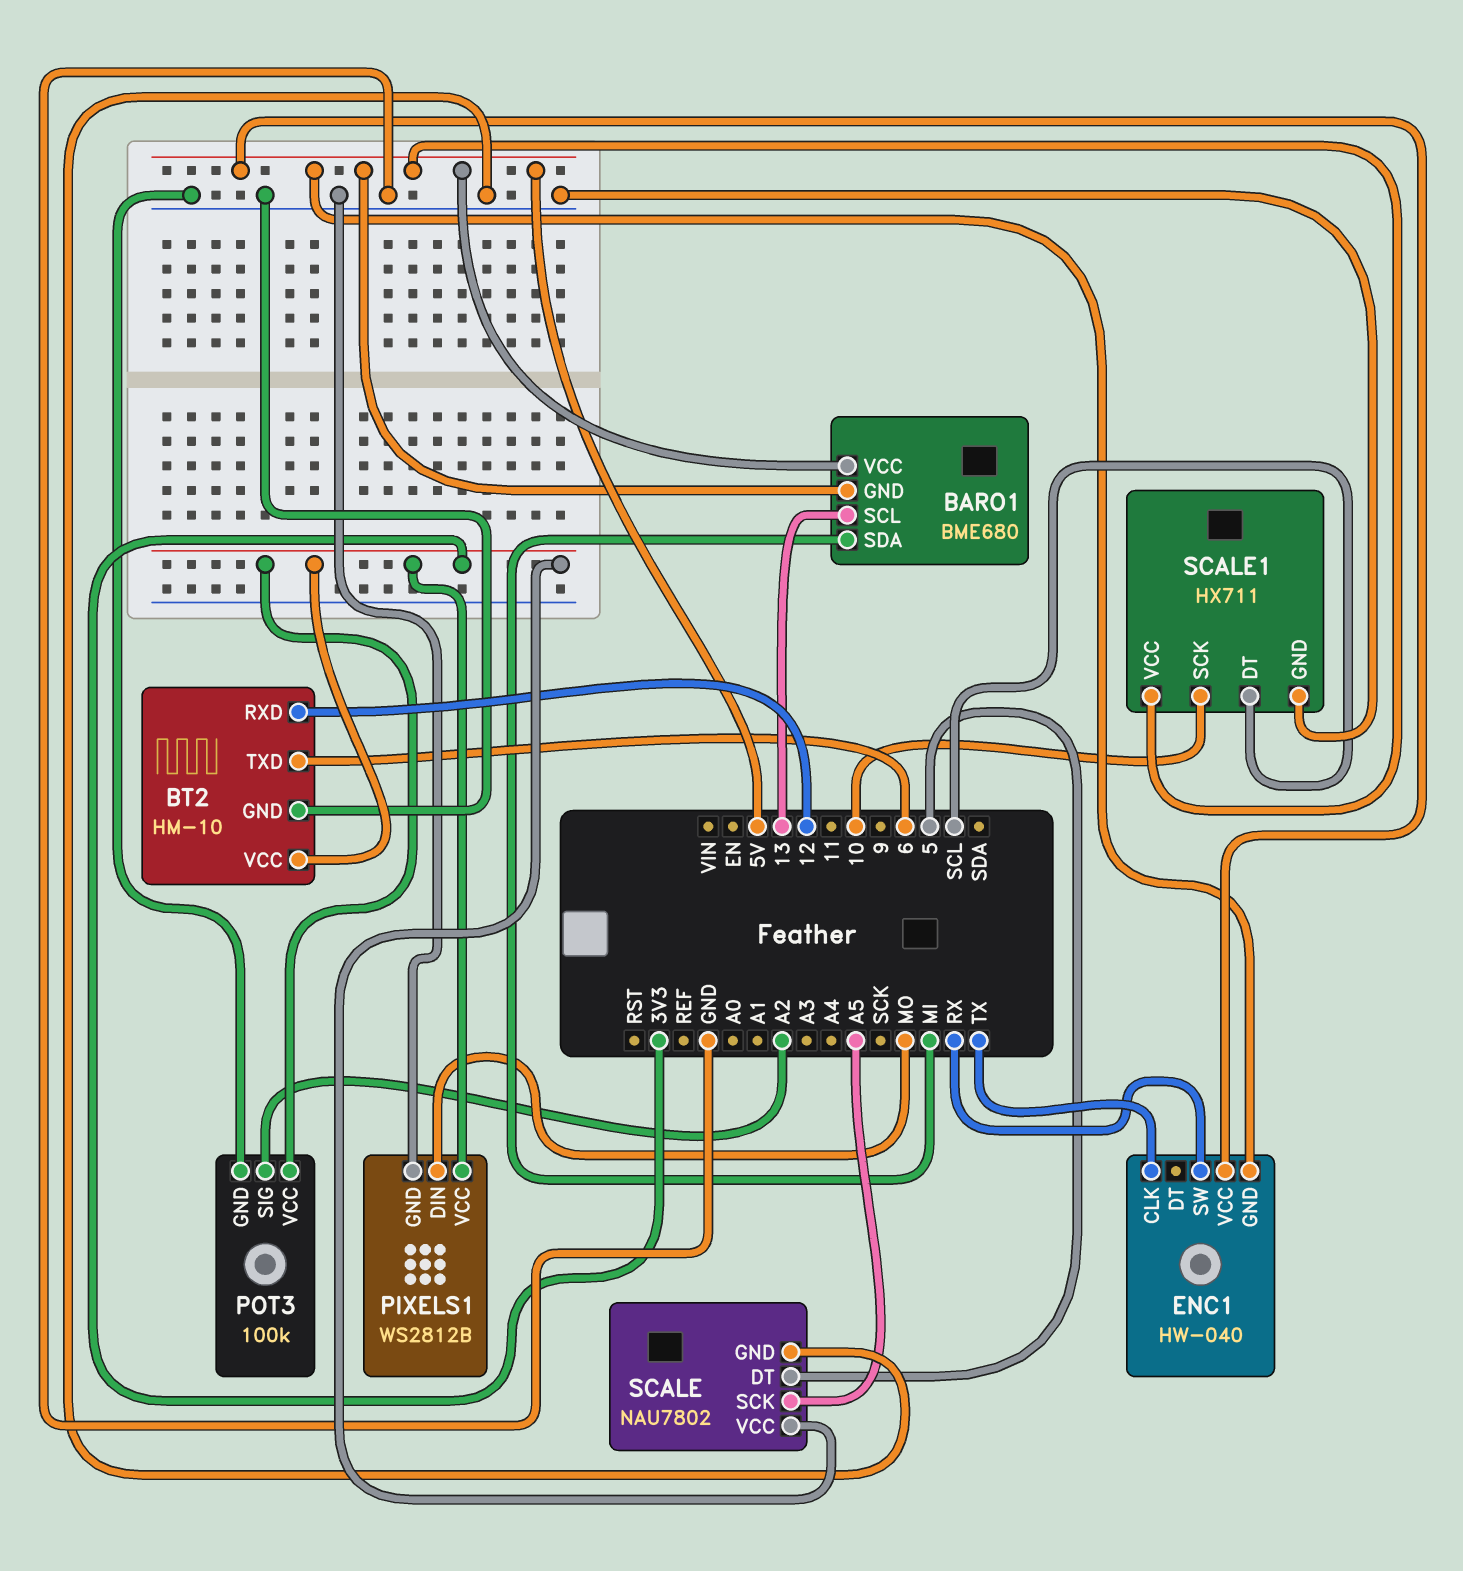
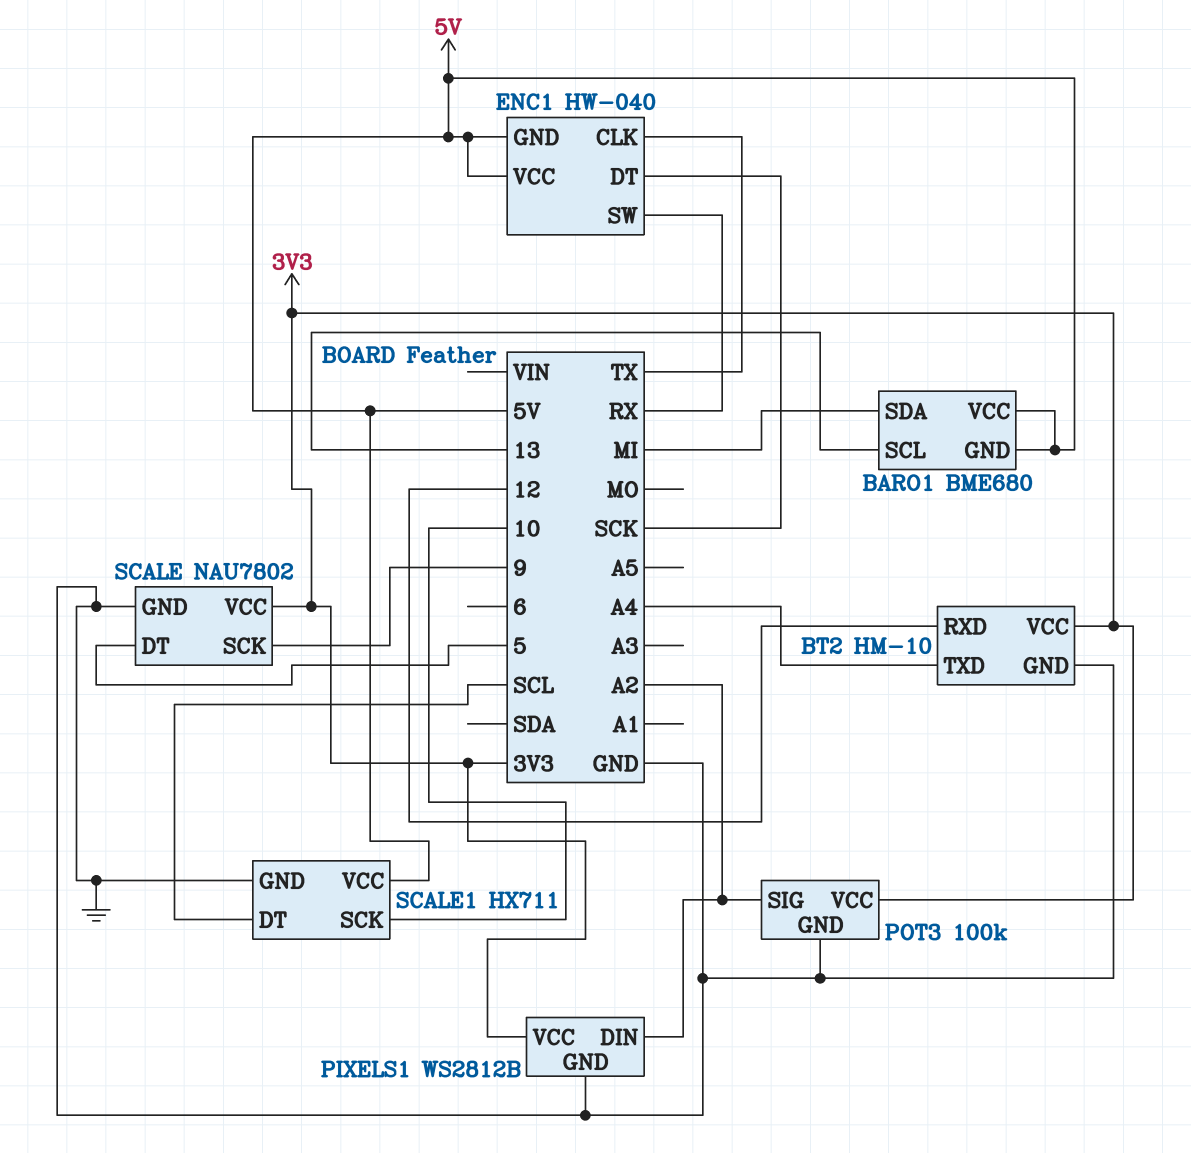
BT2 pin TXD: 6 -> A4
ENC1 pin DT: none -> SCK
PIXELS1 pin DIN: MO -> A2
SCALE pin SCK: A5 -> 9

